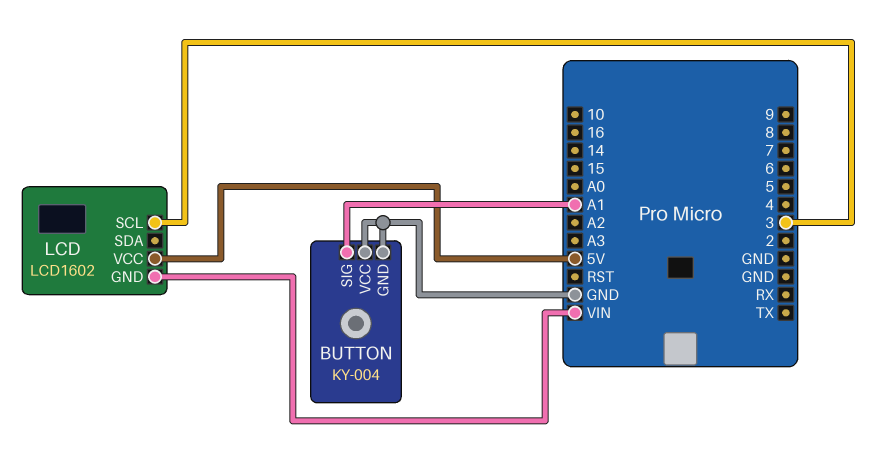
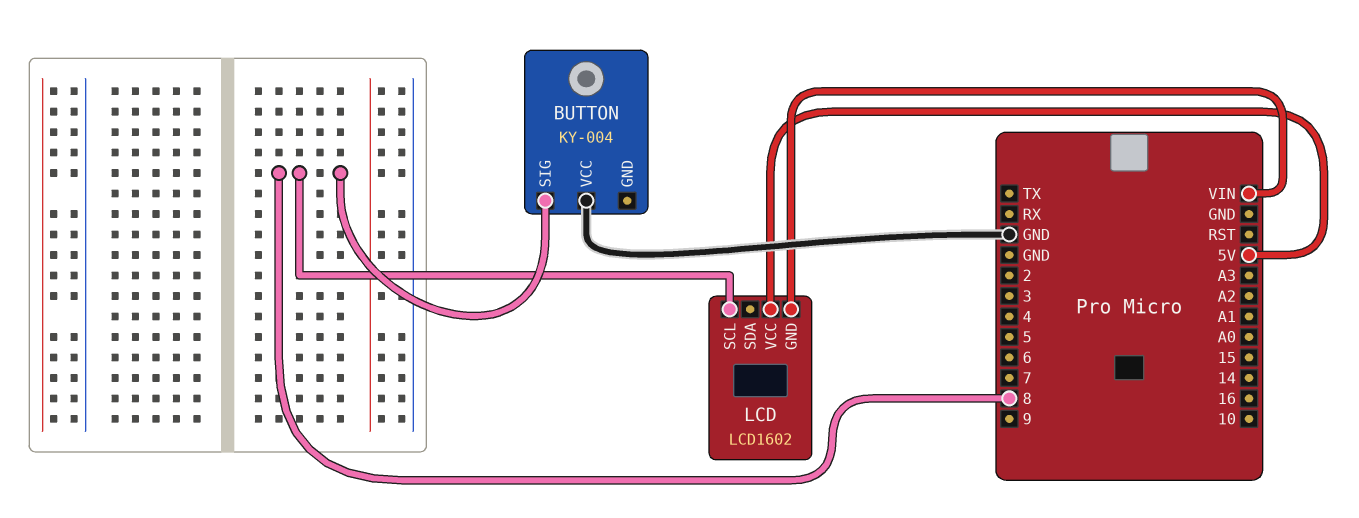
BUTTON pin GND: GND -> none
BUTTON pin SIG: A1 -> 8
LCD pin SCL: 3 -> 8

